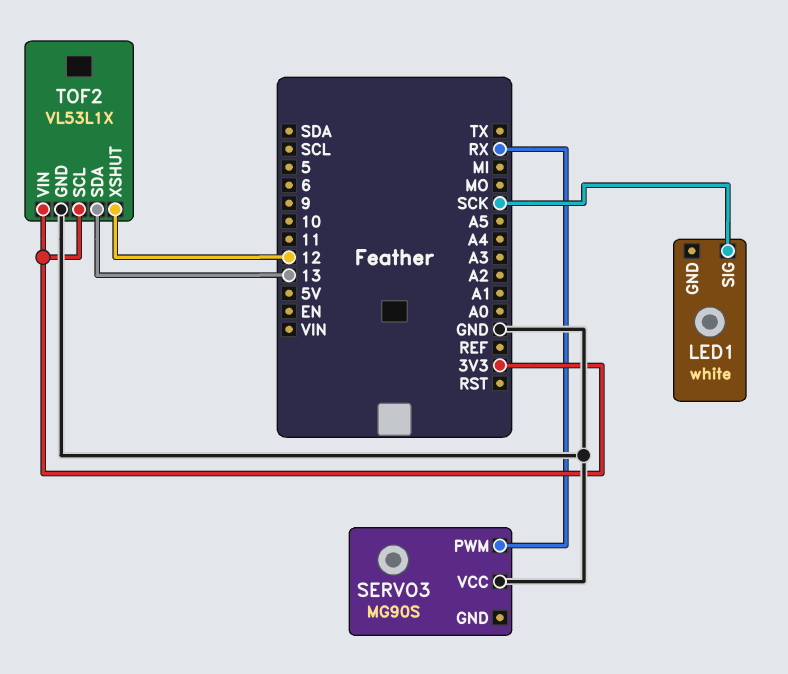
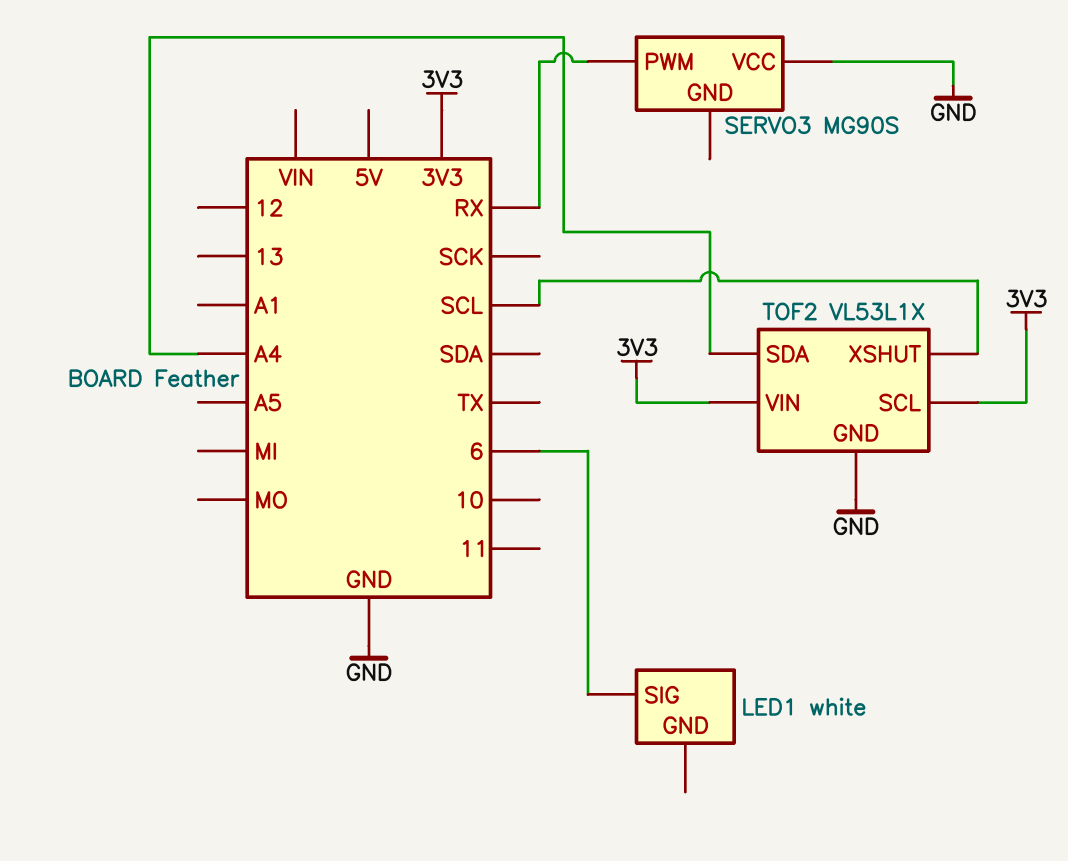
LED1 pin SIG: SCK -> 6
TOF2 pin SDA: 13 -> A4
TOF2 pin XSHUT: 12 -> SCL

